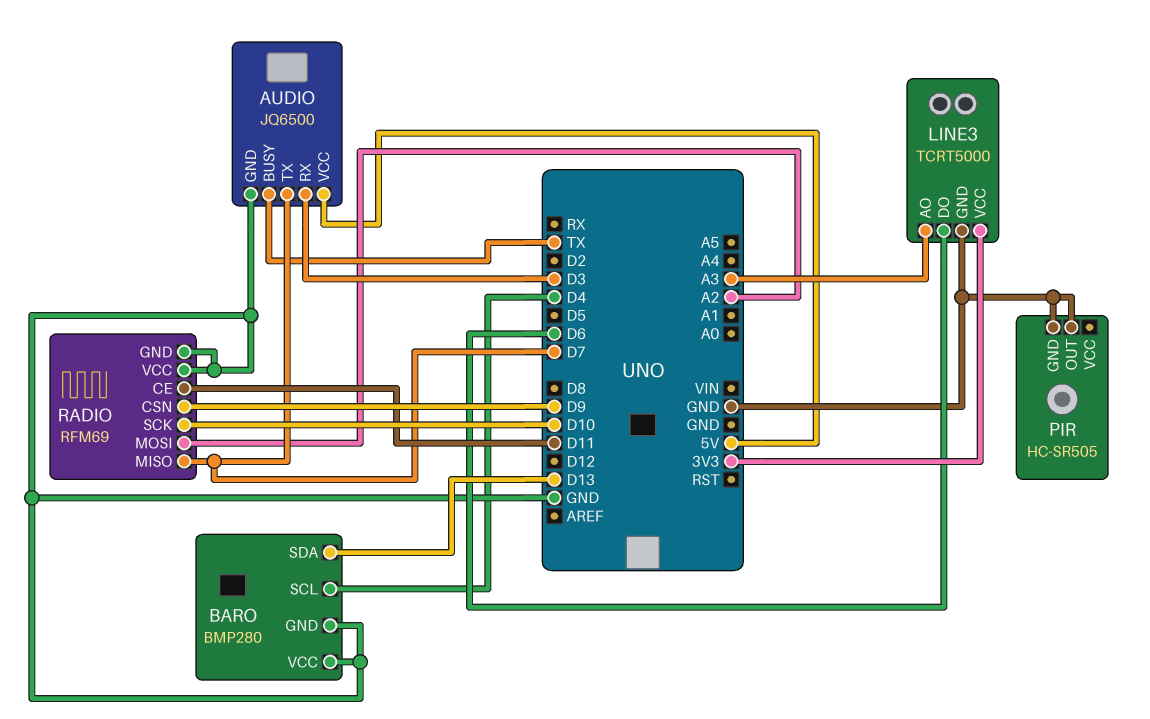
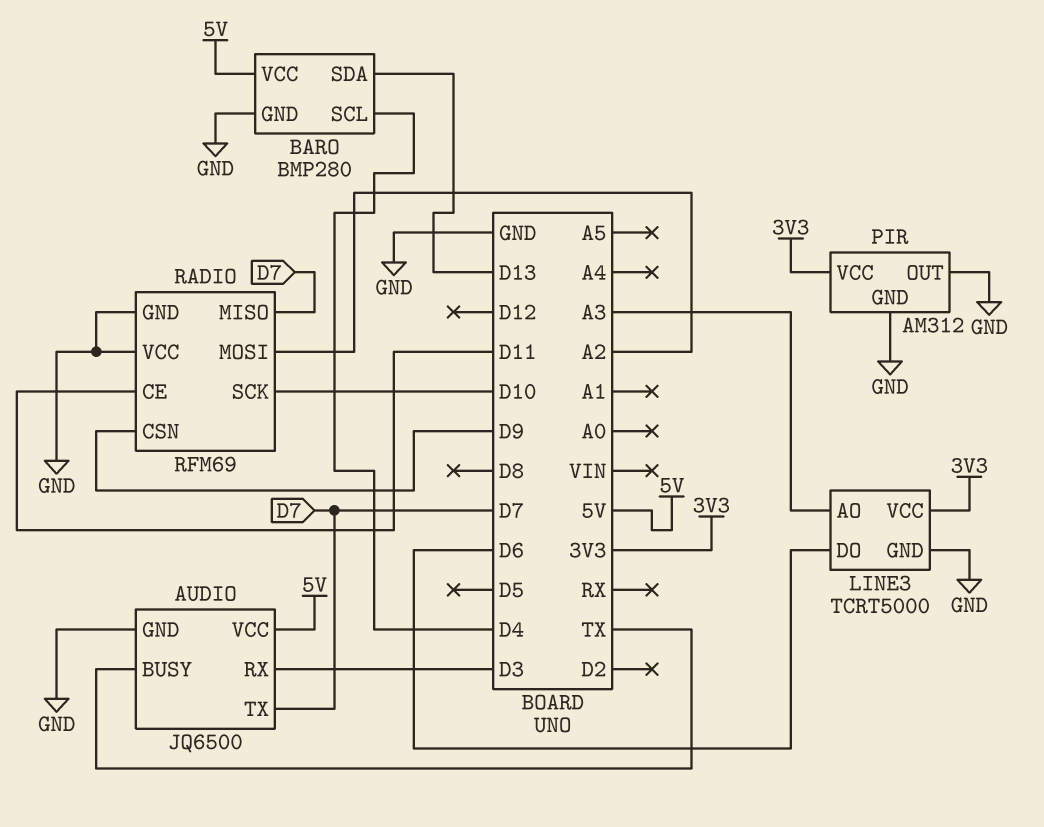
BARO pin VCC: GND -> 5V
PIR: HC-SR505 -> AM312
PIR pin VCC: none -> 3V3

